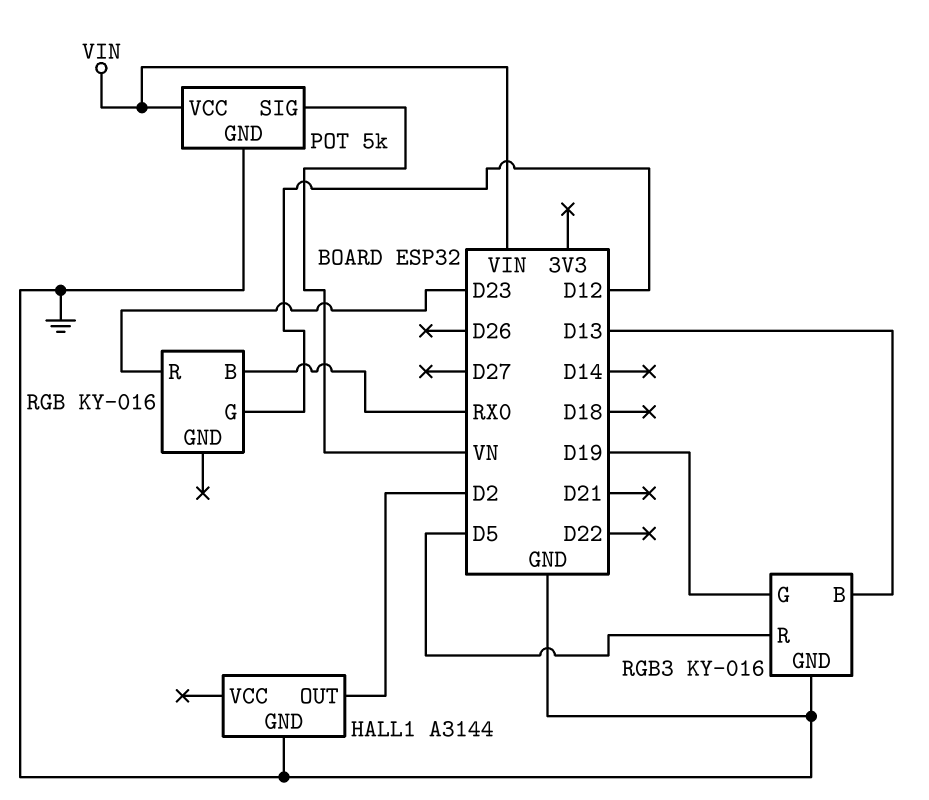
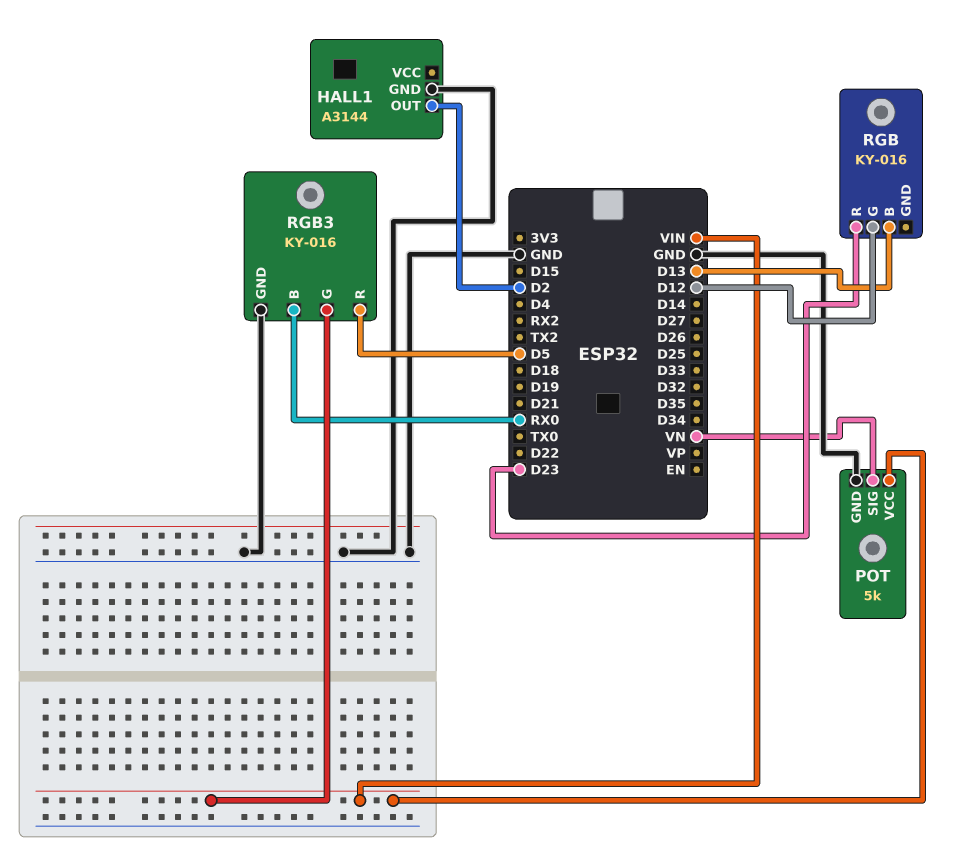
RGB pin B: RX0 -> D13
RGB3 pin B: D13 -> RX0
RGB3 pin G: D19 -> VIN

